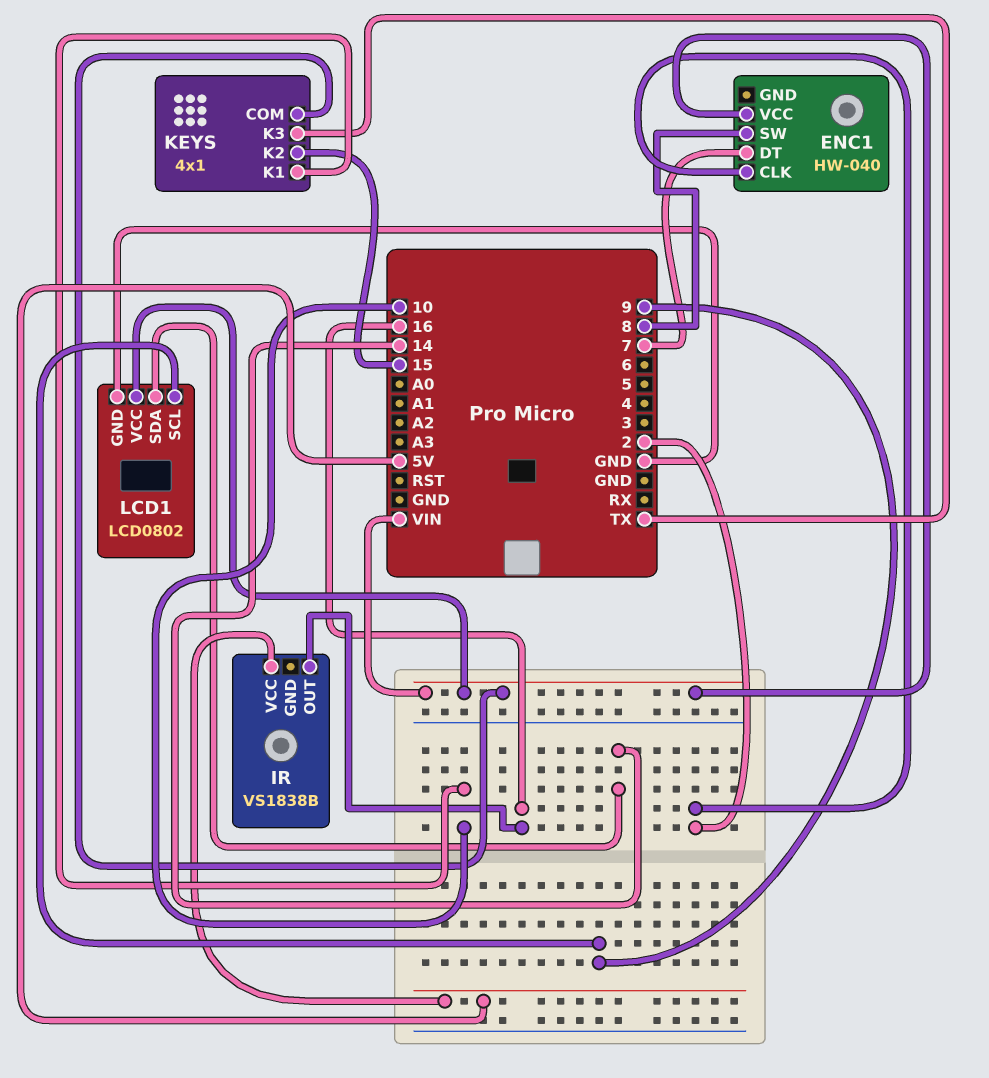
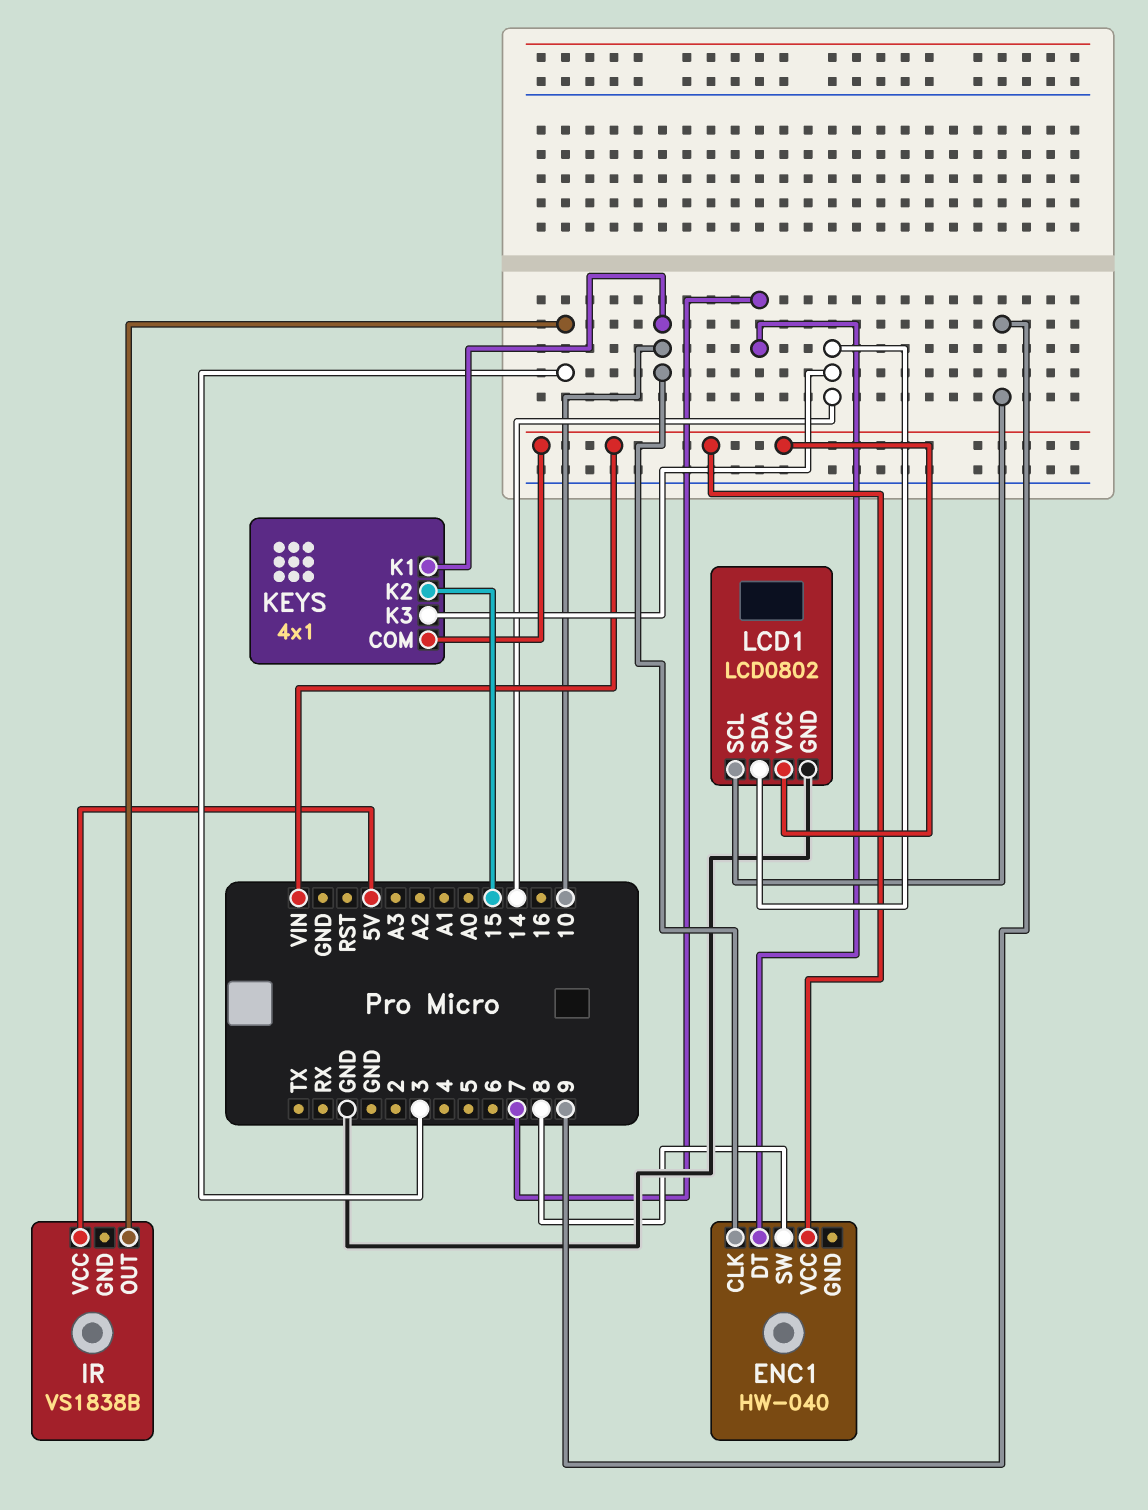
ENC1 pin CLK: 2 -> 10
IR pin OUT: 16 -> 3
KEYS pin K3: TX -> 14

